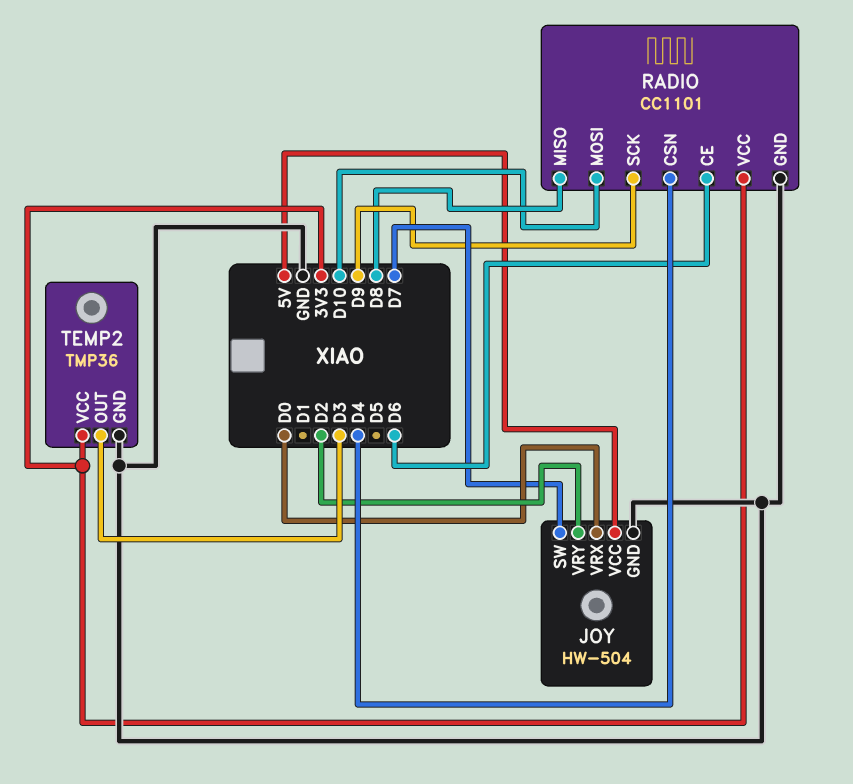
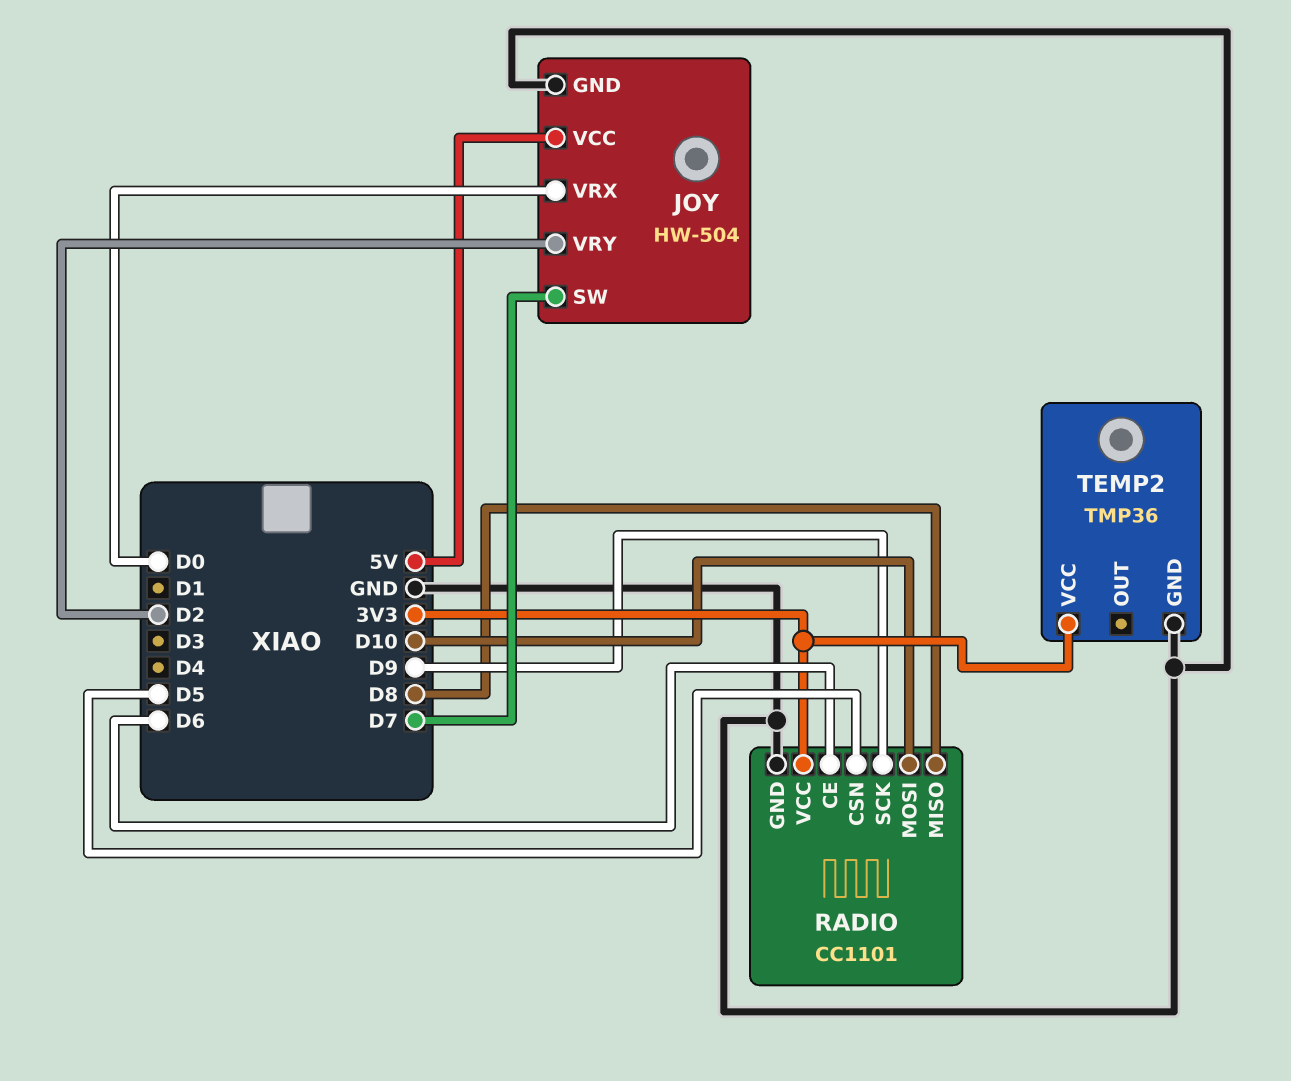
RADIO pin CSN: D4 -> D5
TEMP2 pin OUT: D3 -> none

